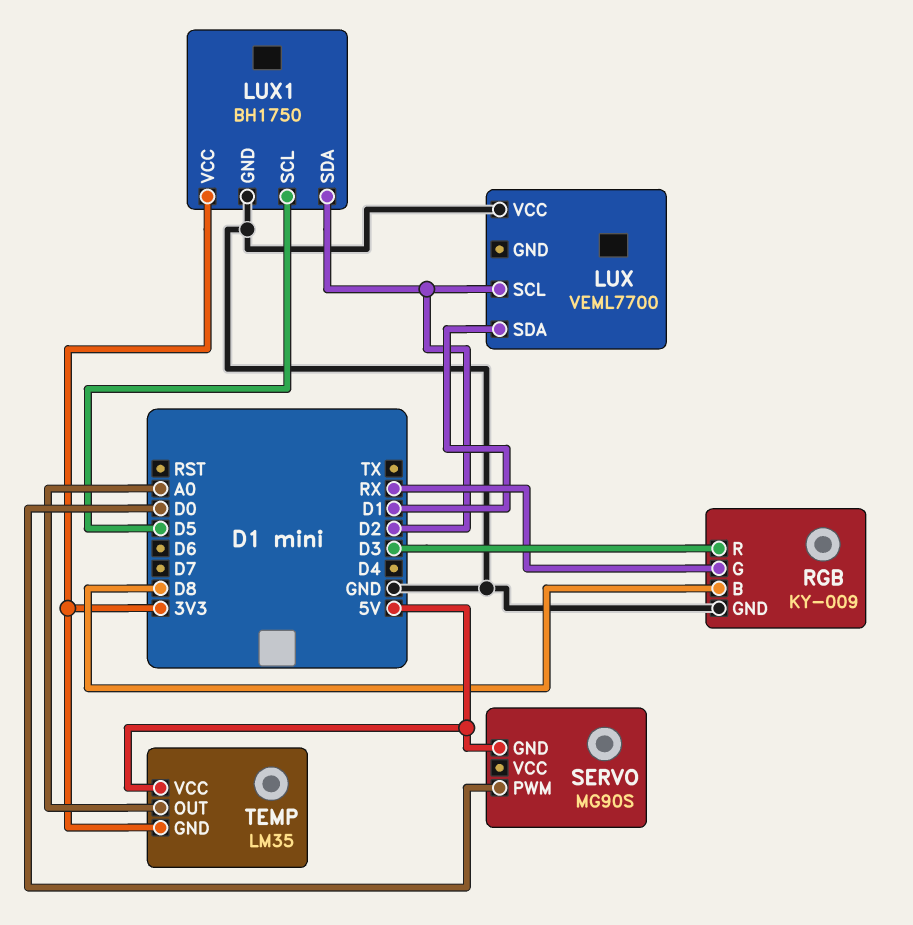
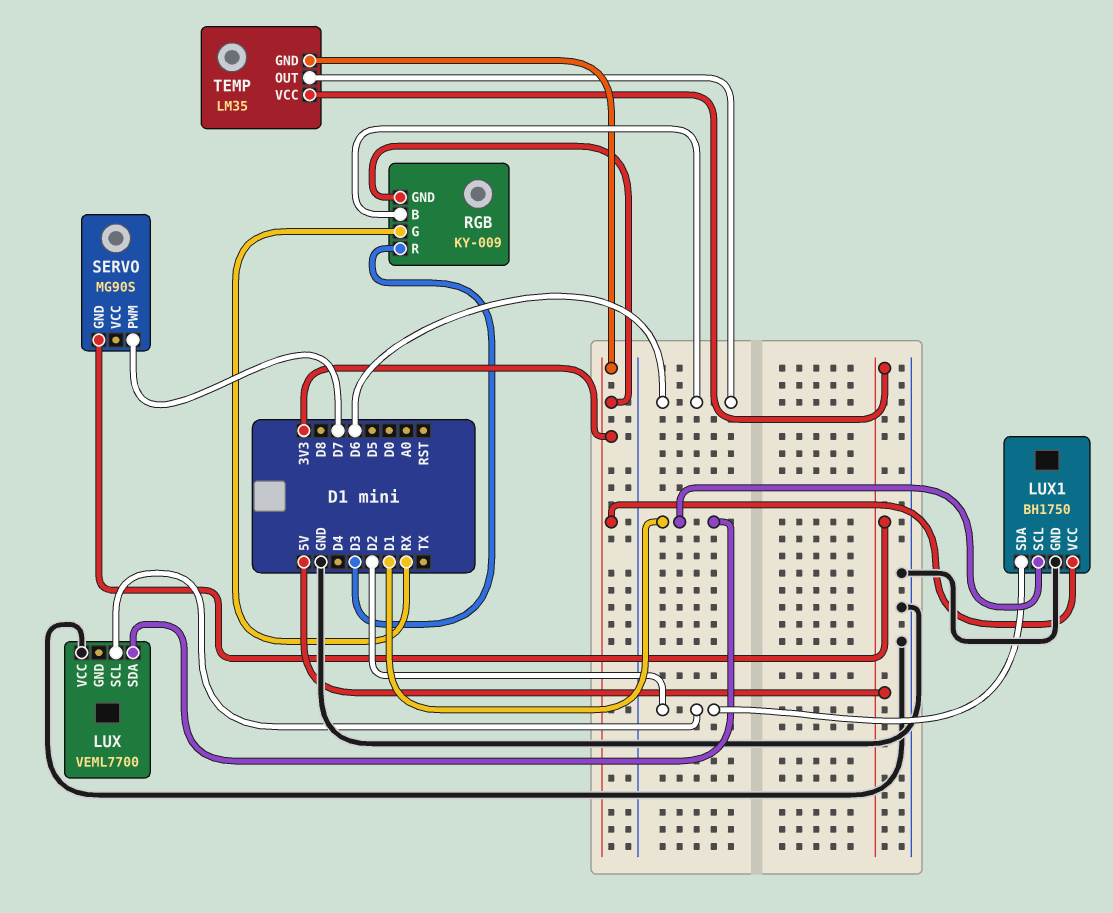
LUX1 pin SCL: D5 -> D1
RGB pin B: D8 -> D6
RGB pin GND: GND -> 3V3
SERVO pin PWM: D0 -> D7
TEMP pin OUT: A0 -> D6

